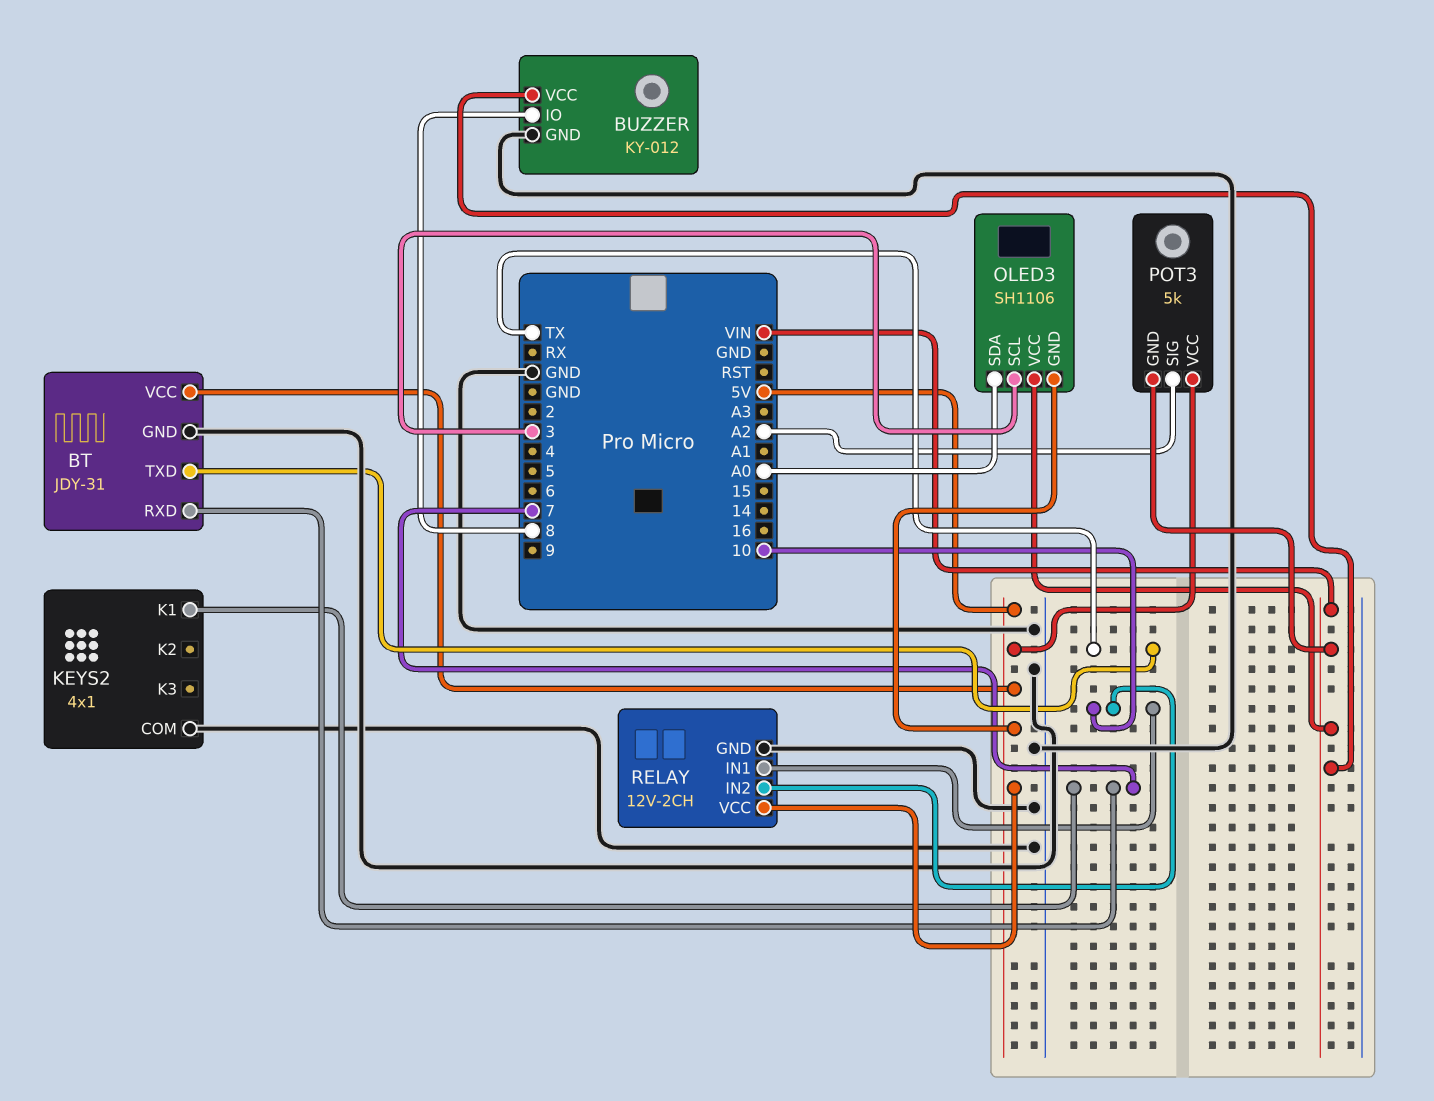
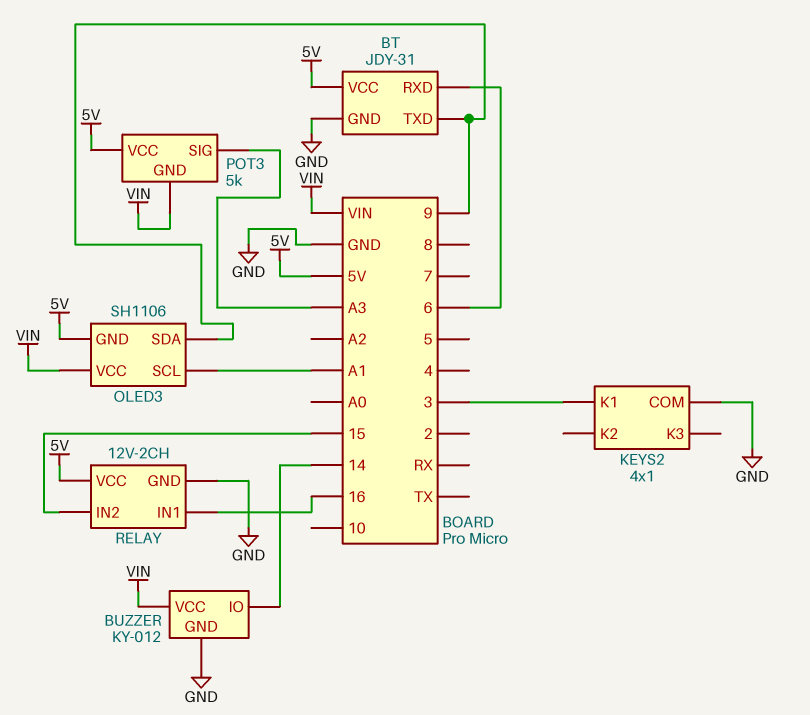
BT pin RXD: 7 -> 6
BT pin TXD: TX -> 9
BUZZER pin IO: 8 -> 14
KEYS2 pin K1: 7 -> 3
OLED3 pin SCL: 3 -> A1
OLED3 pin SDA: A0 -> 9
POT3 pin SIG: A2 -> A3
RELAY pin IN1: 10 -> 16
RELAY pin IN2: 10 -> 15

